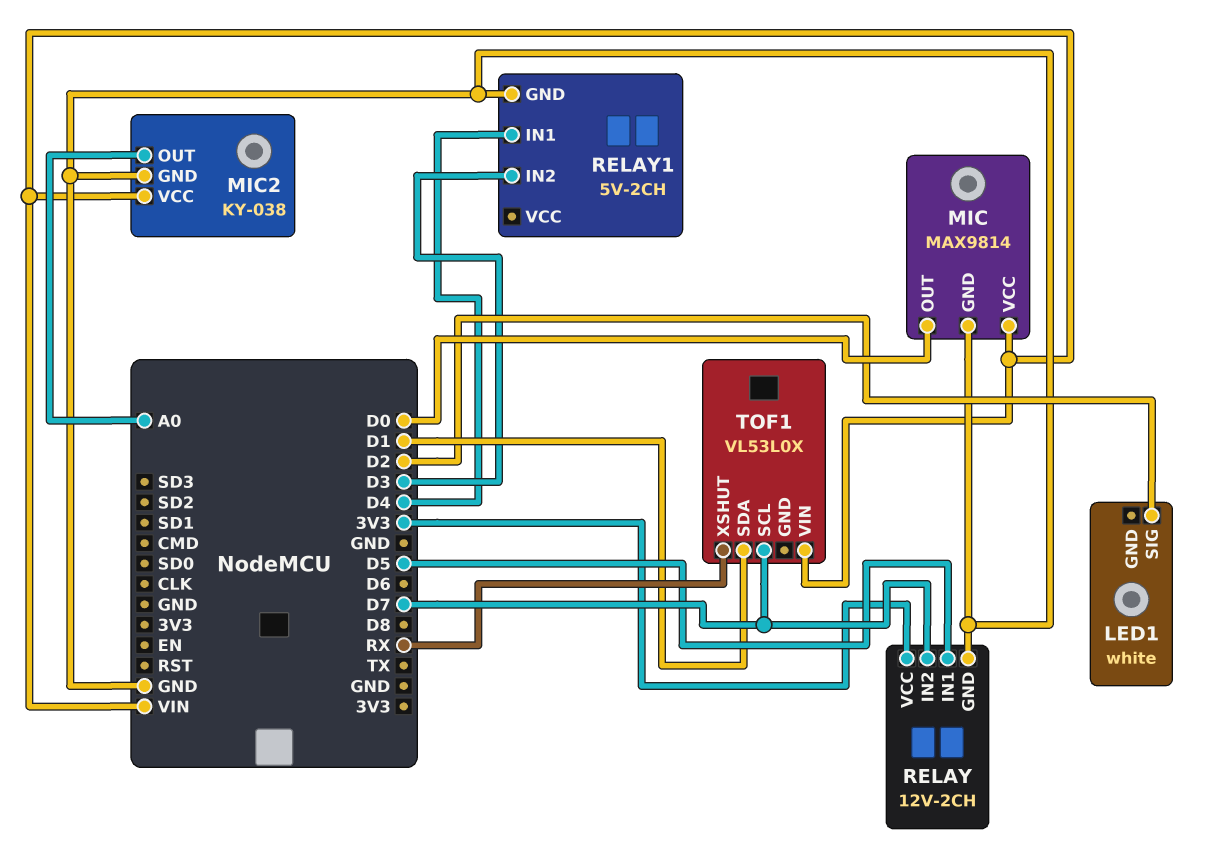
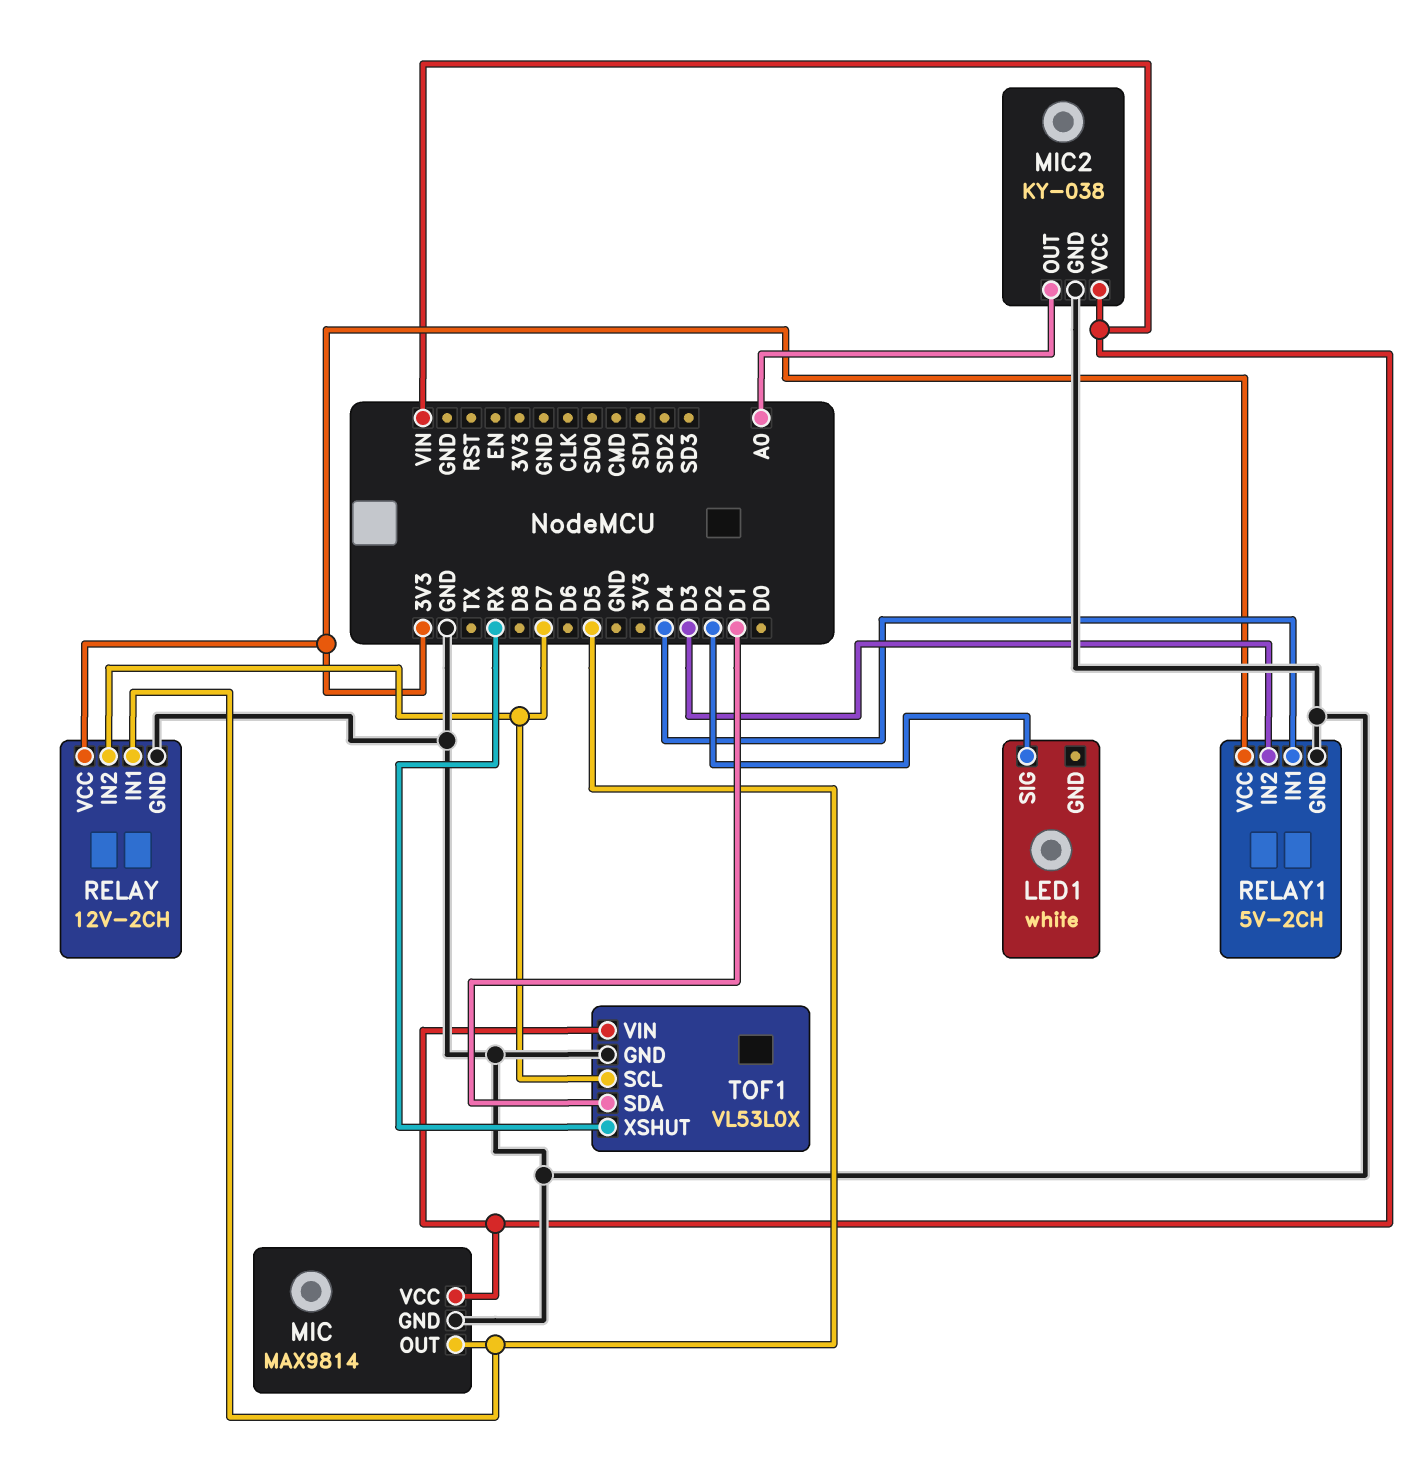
MIC pin OUT: D0 -> D5
RELAY1 pin VCC: none -> 3V3
TOF1 pin GND: none -> GND

